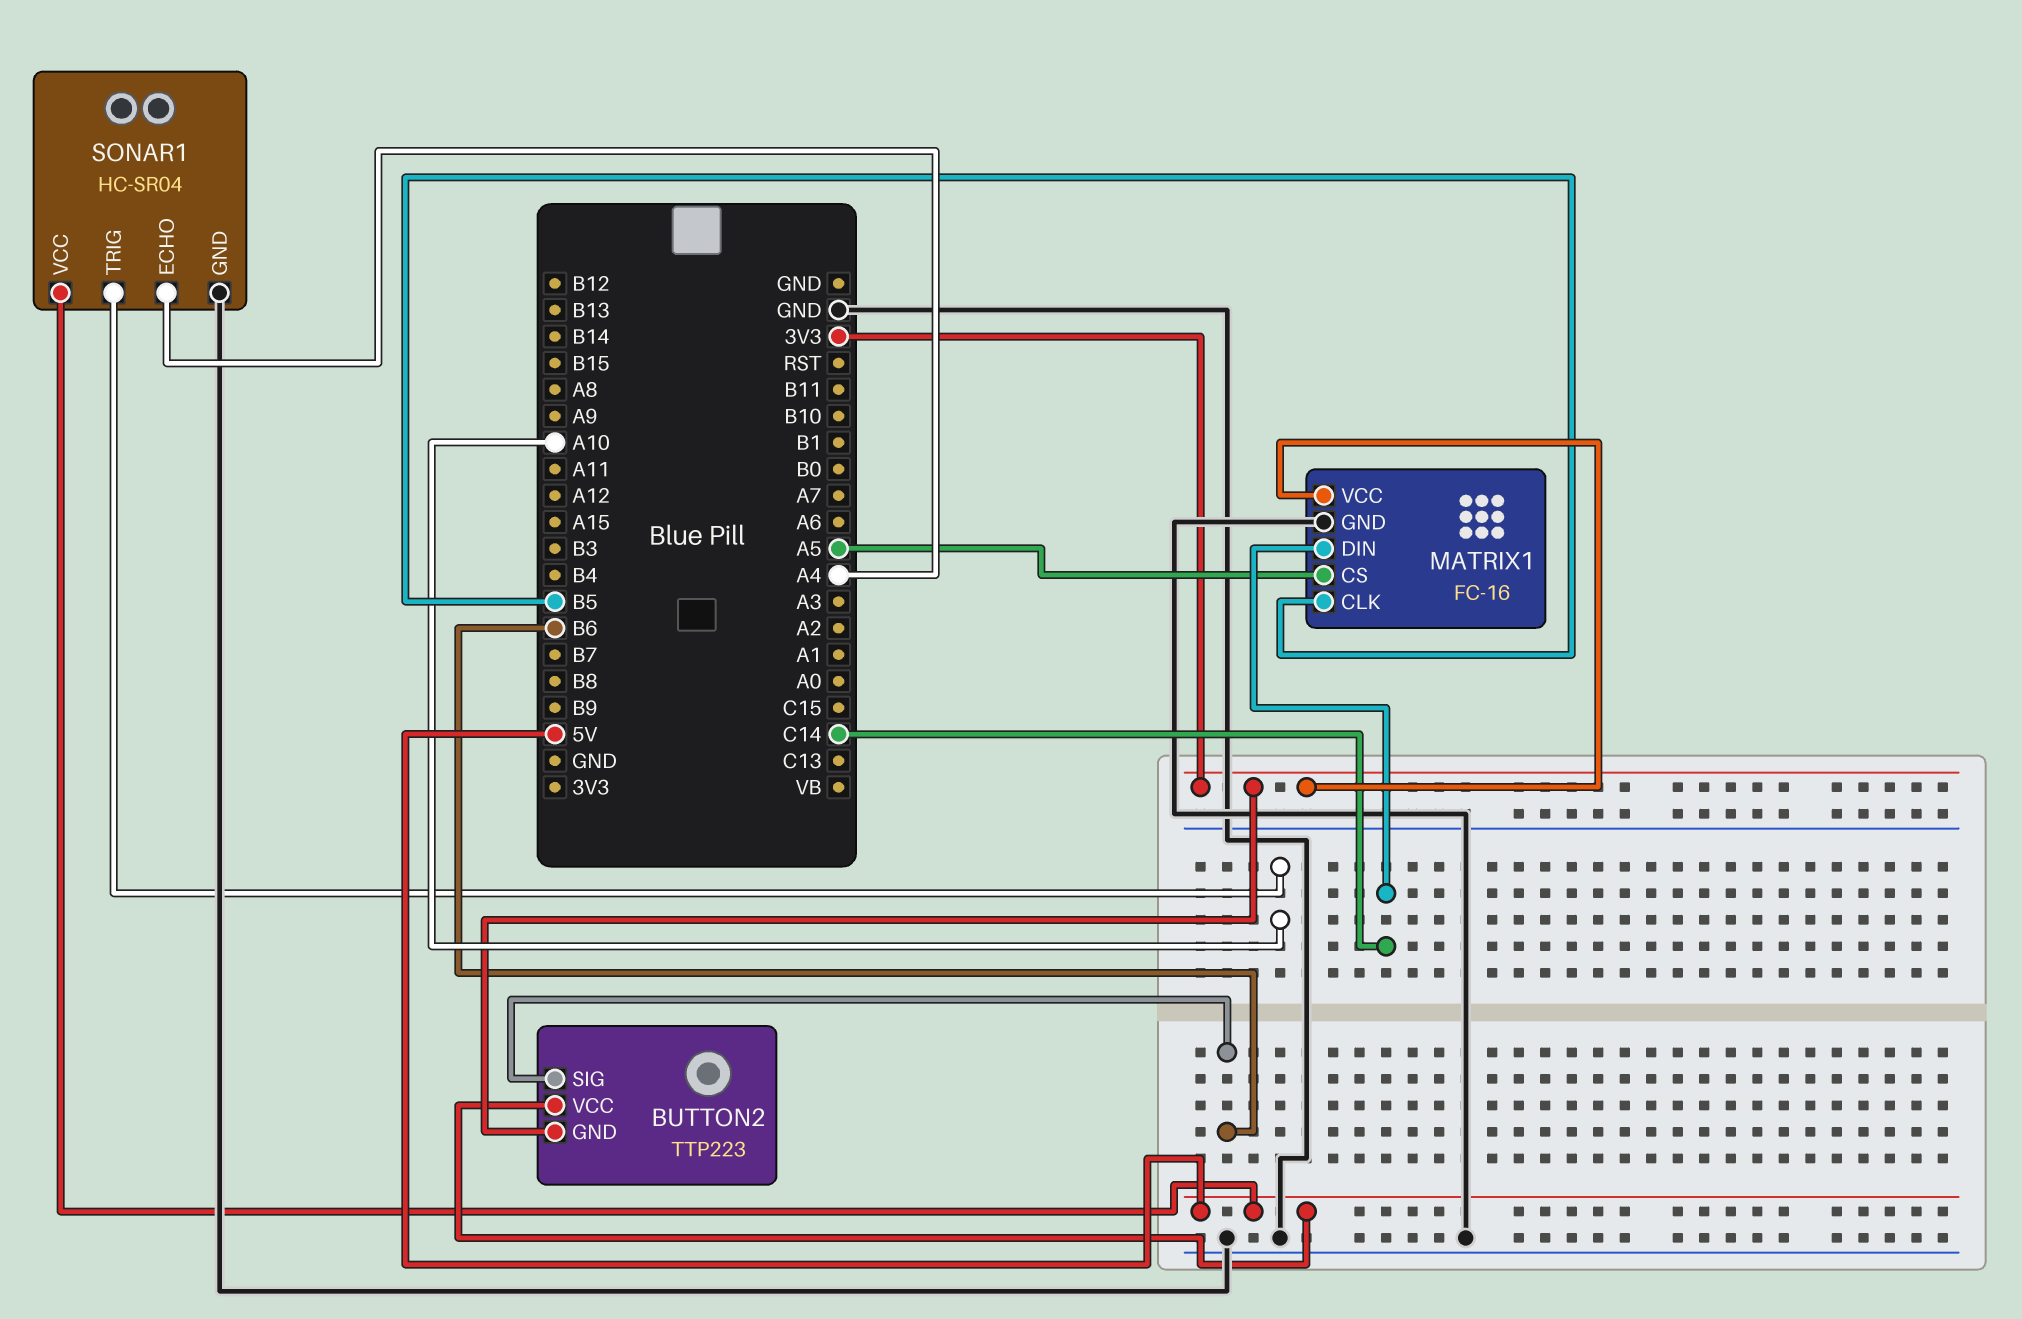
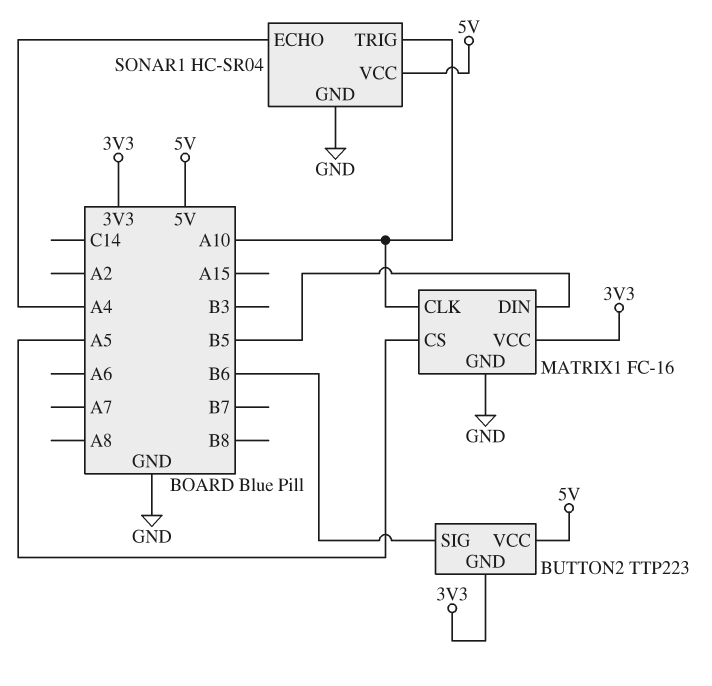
MATRIX1 pin CLK: B5 -> A10
MATRIX1 pin DIN: C14 -> B5

